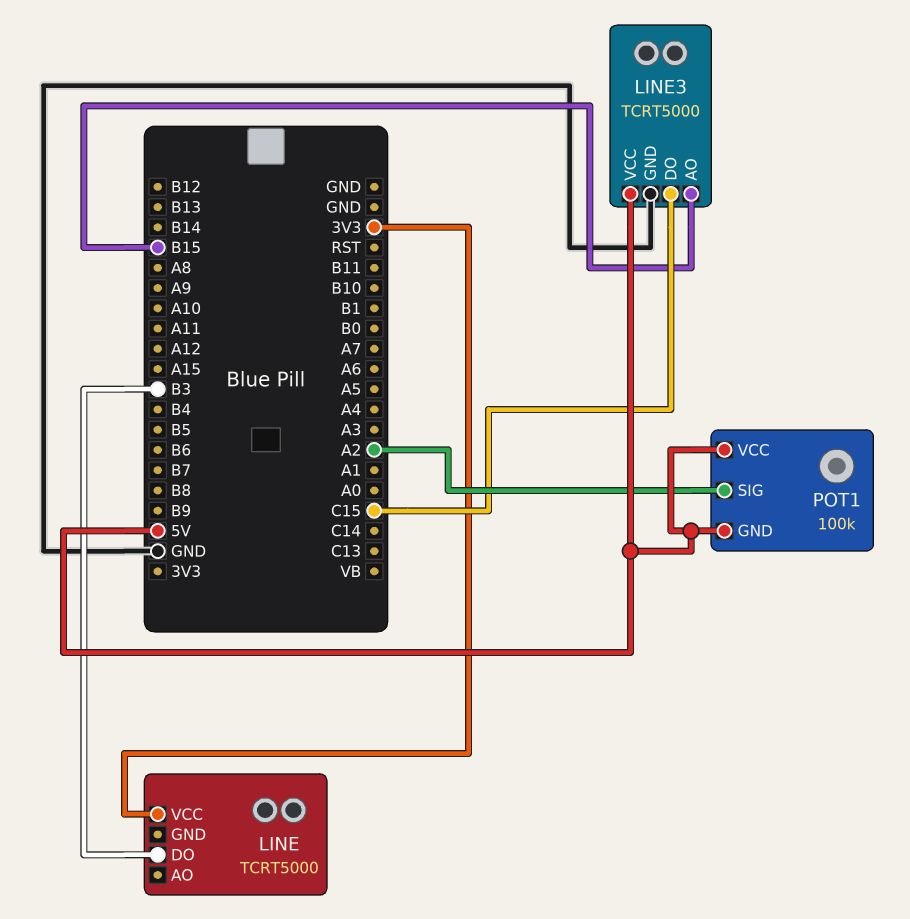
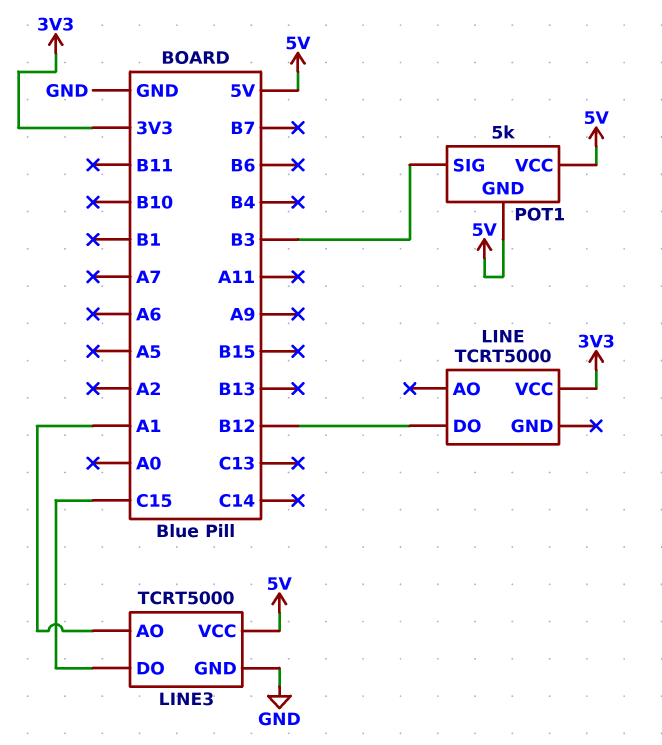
LINE pin DO: B3 -> B12
LINE3 pin AO: B15 -> A1
POT1: 100k -> 5k
POT1 pin SIG: A2 -> B3

